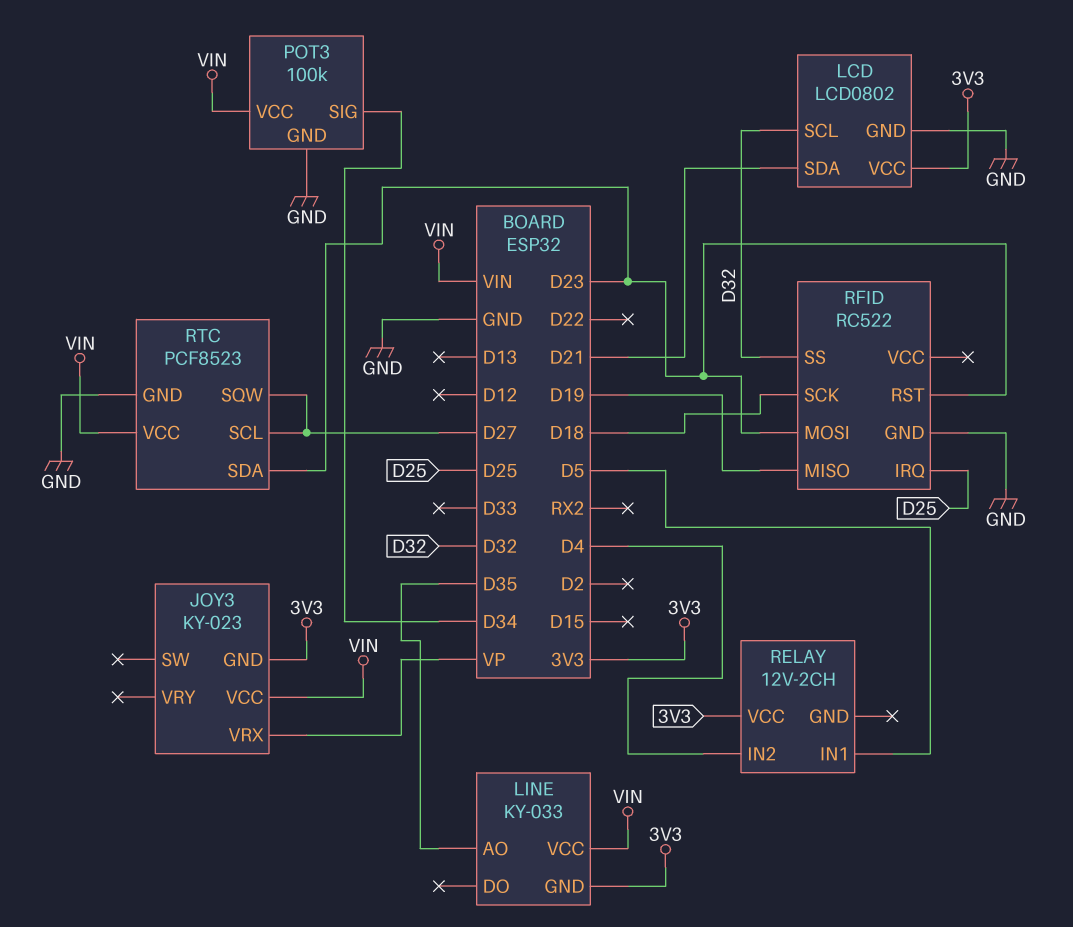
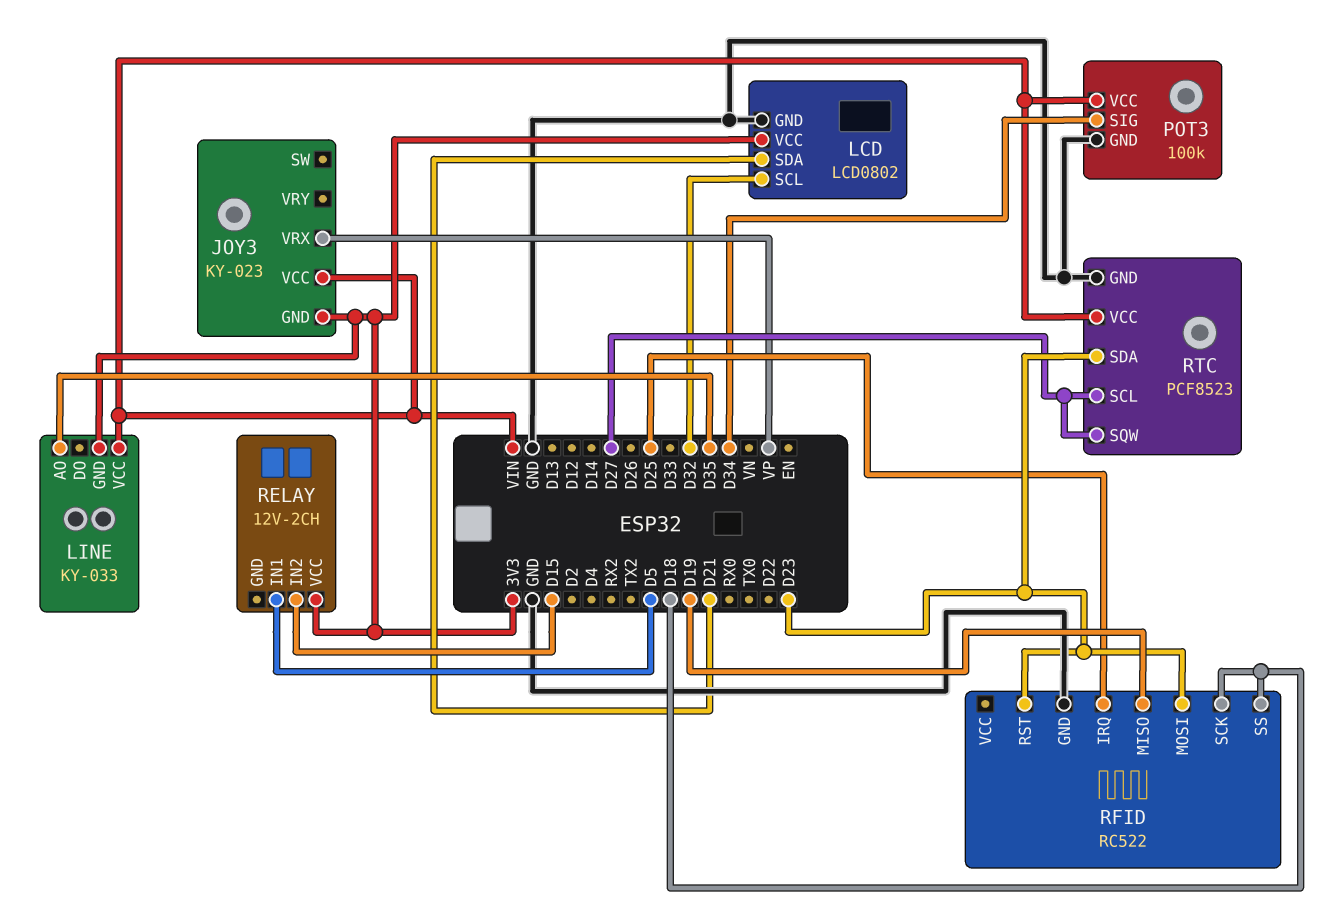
RELAY pin IN2: D4 -> D15
RFID pin SS: D32 -> D18

